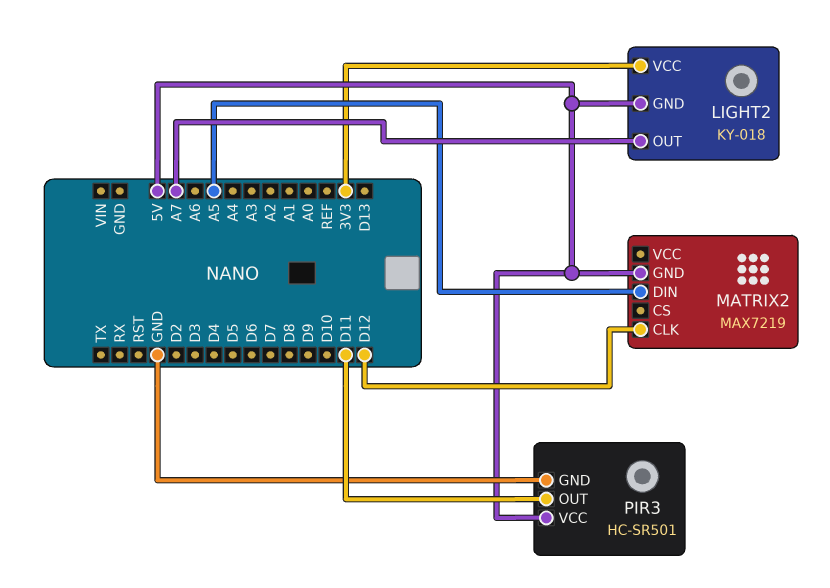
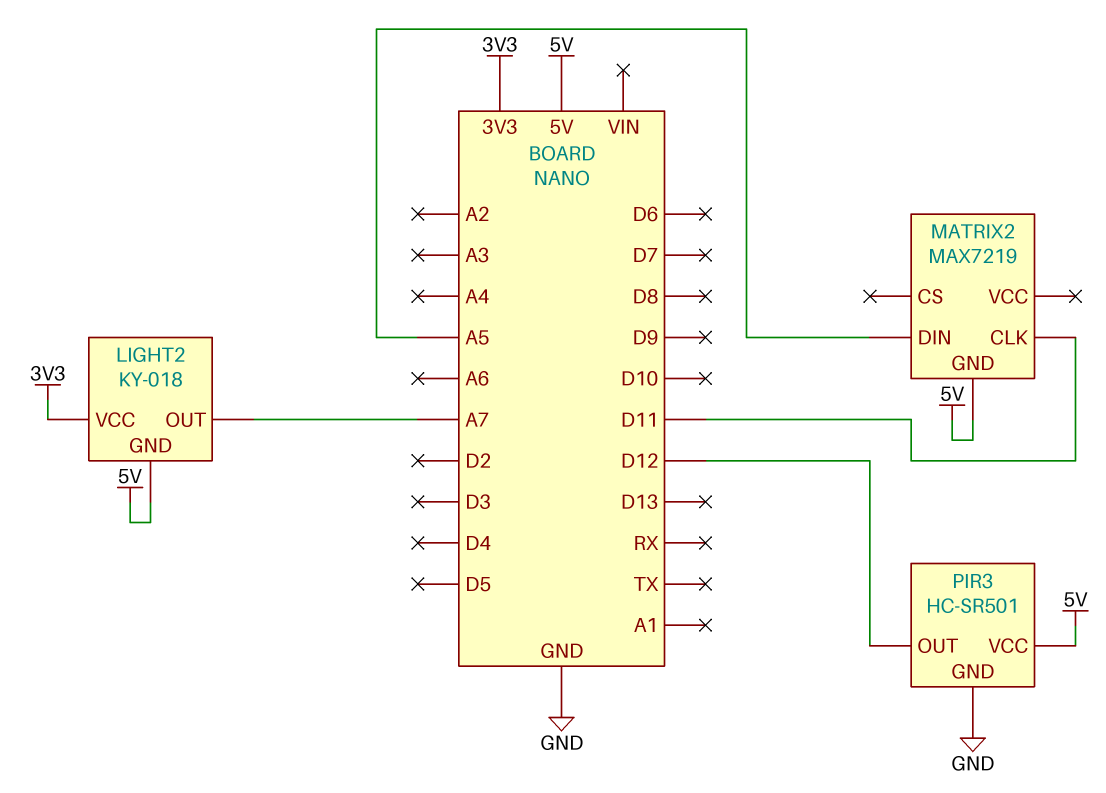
MATRIX2 pin CLK: D12 -> D11
PIR3 pin OUT: D11 -> D12

